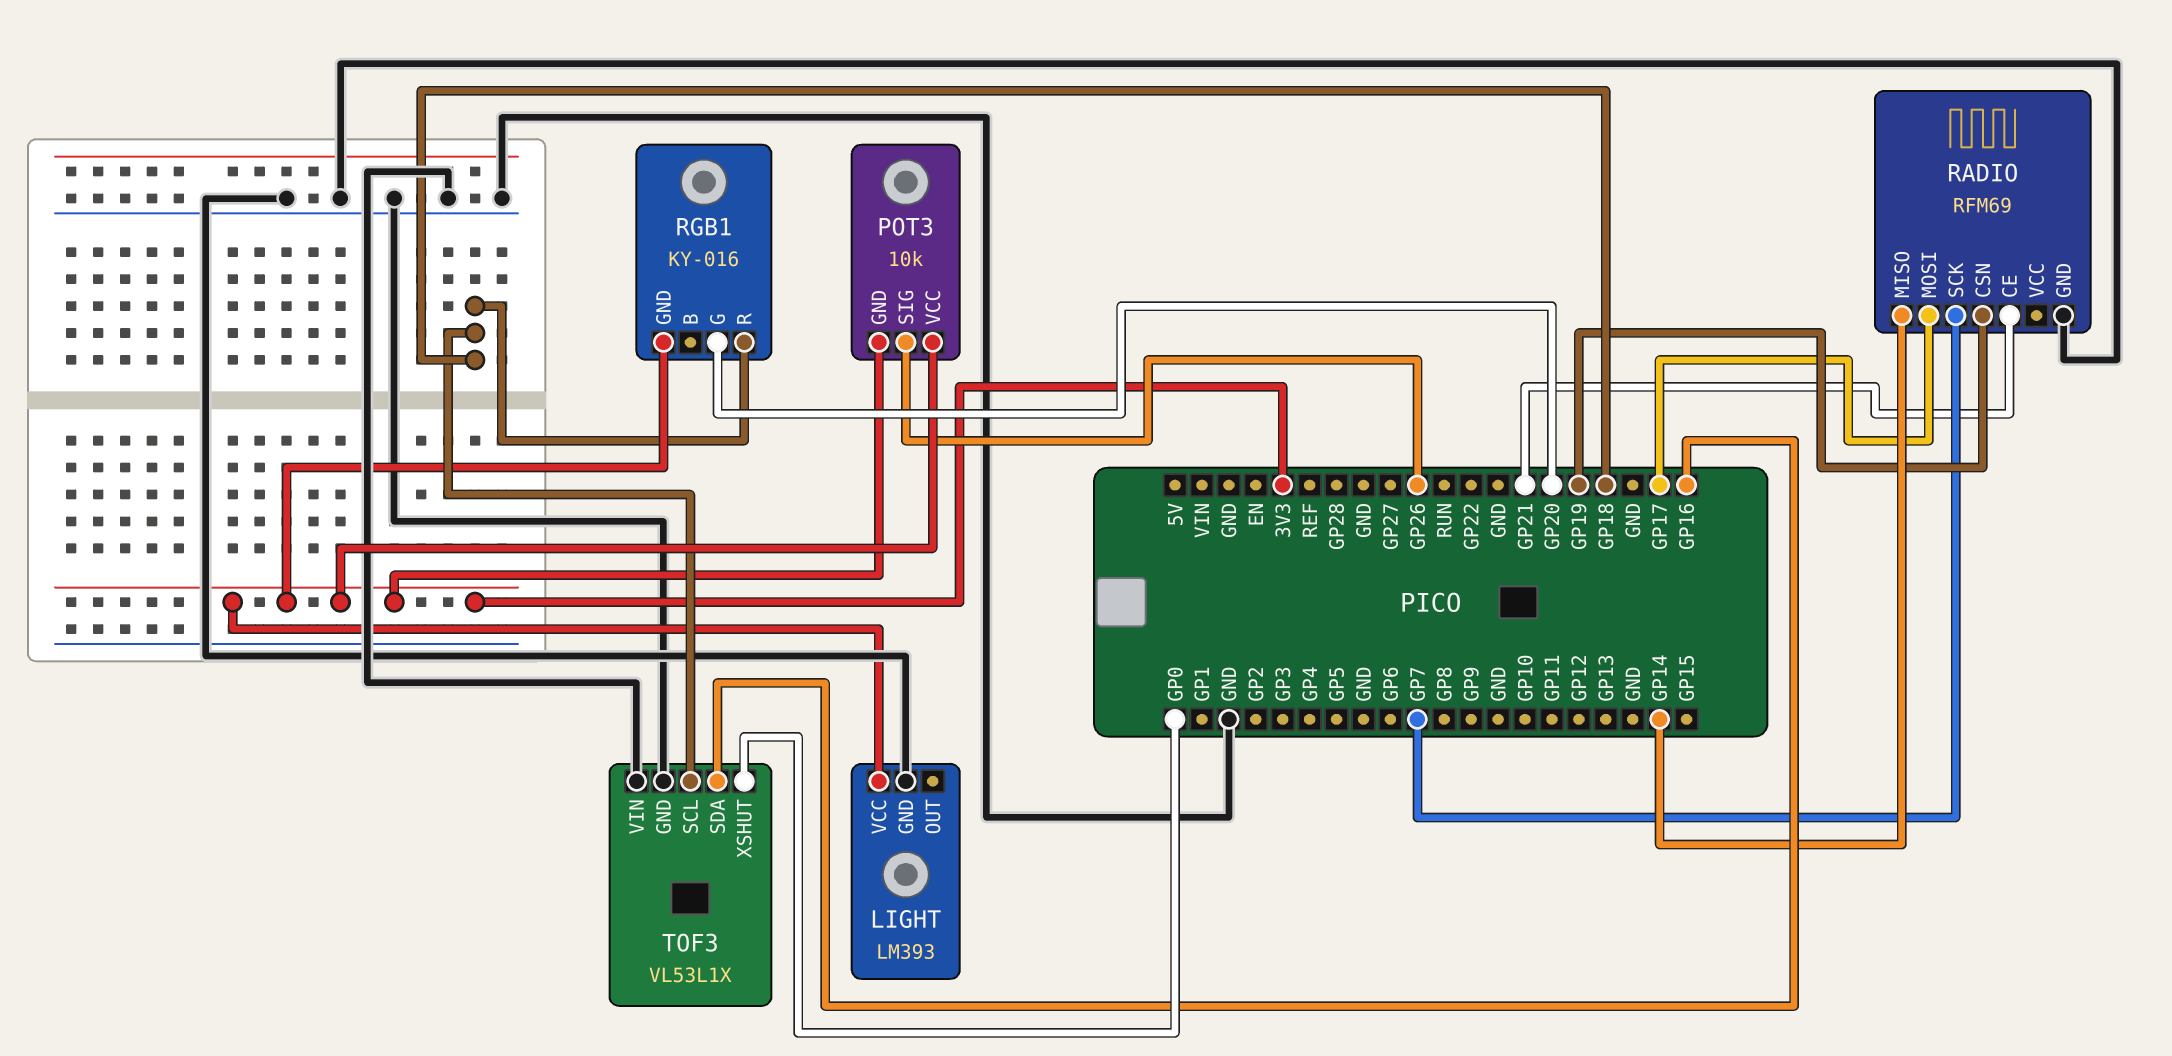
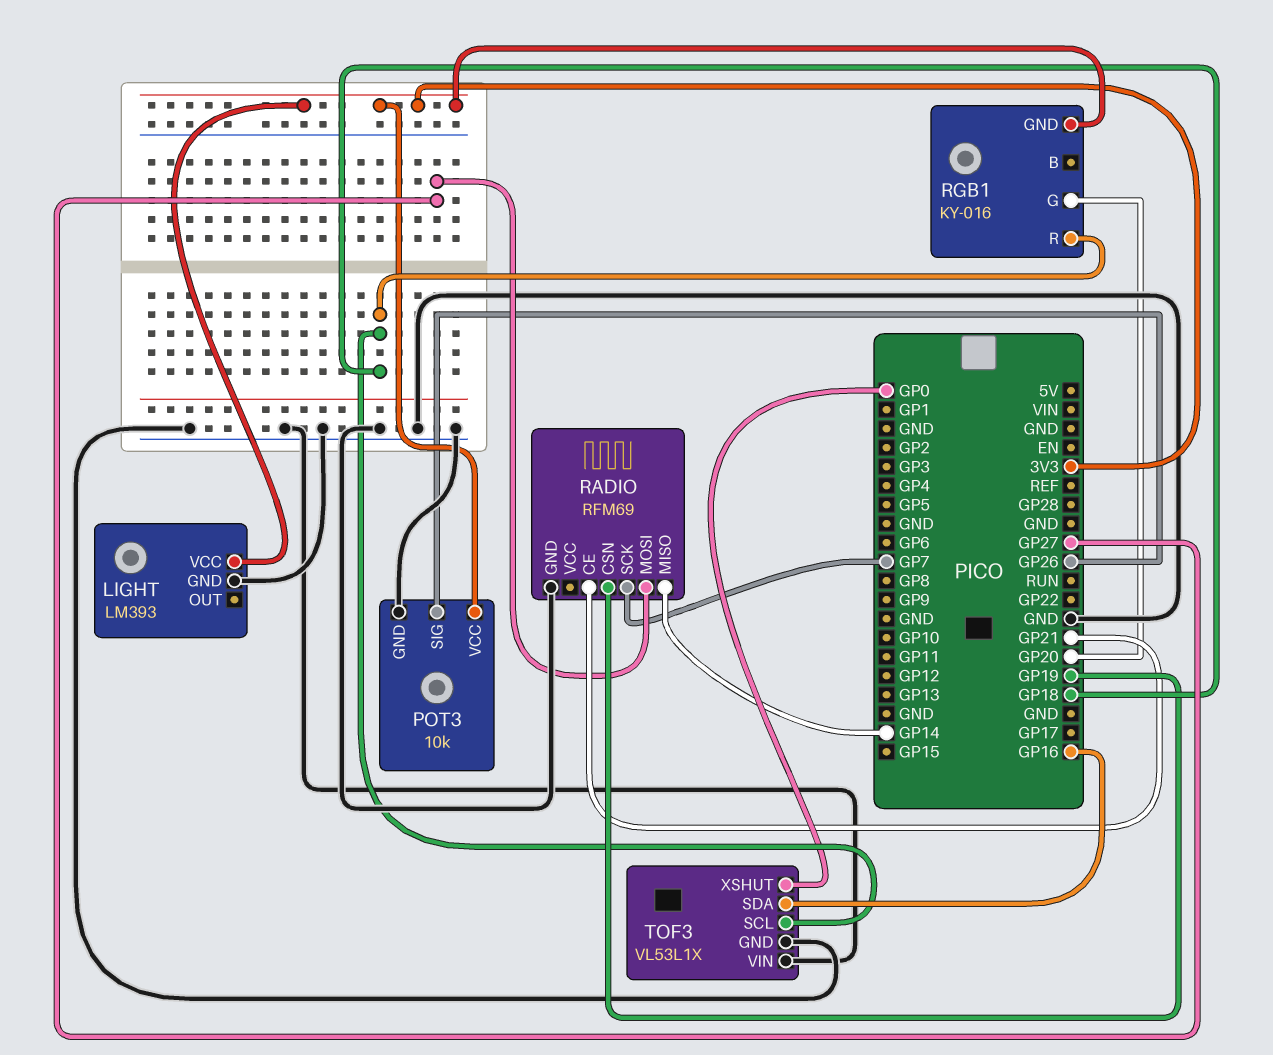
POT3 pin GND: 3V3 -> GND
RADIO pin MOSI: GP17 -> GP27

